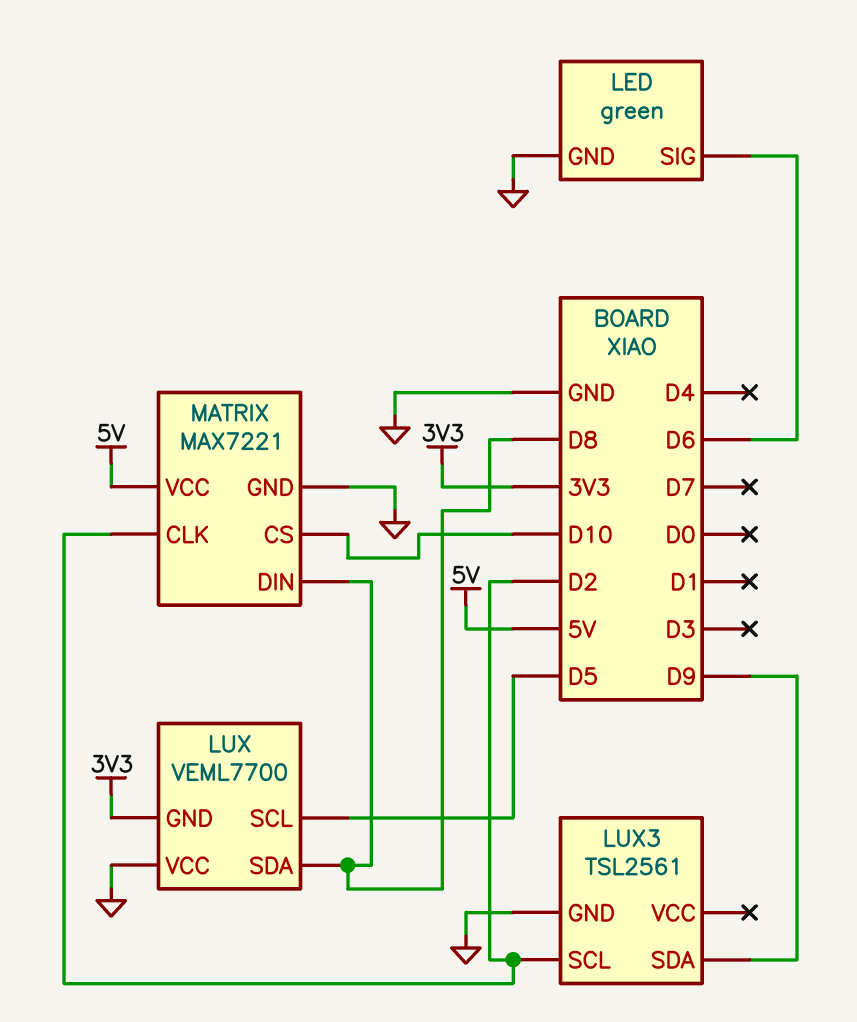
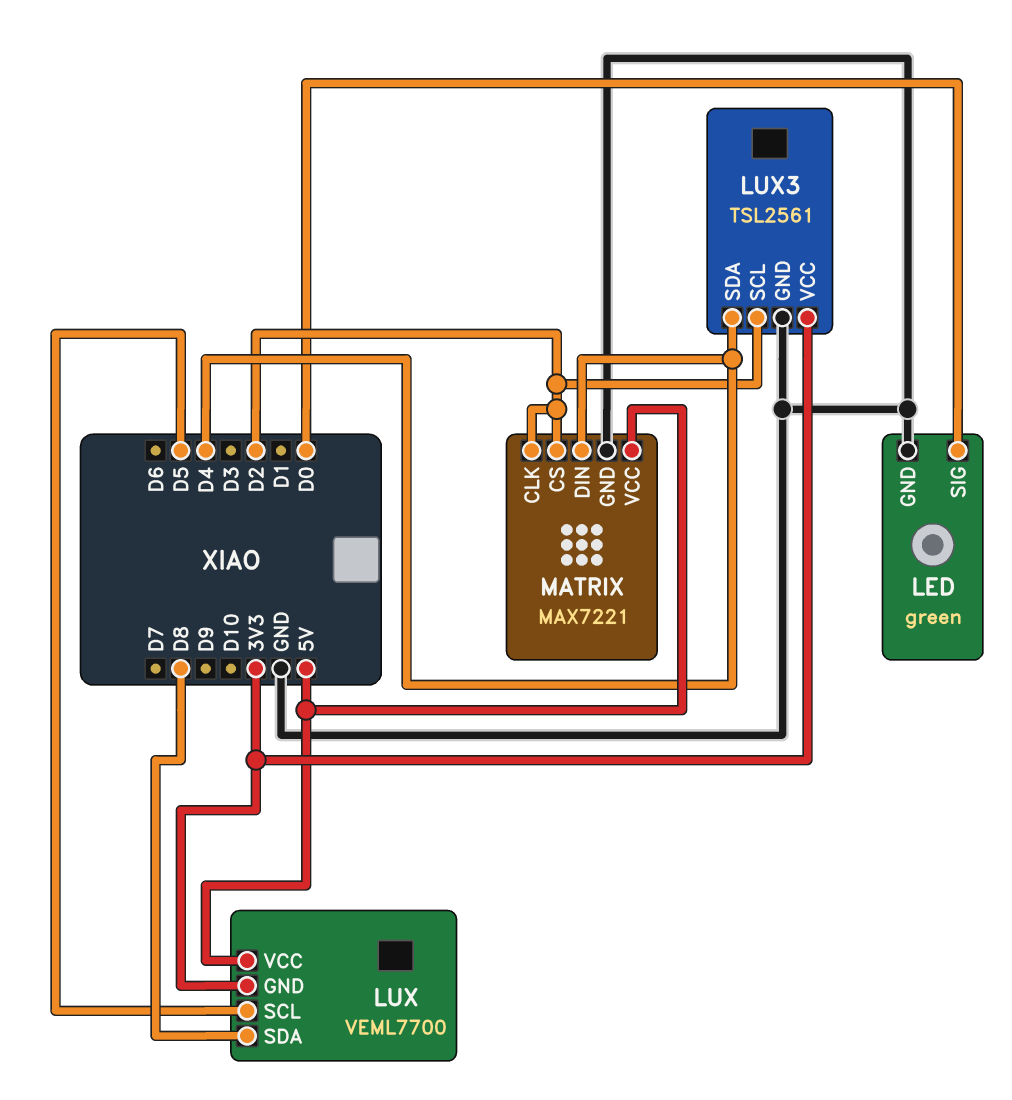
LED pin SIG: D6 -> D0
LUX pin VCC: GND -> 5V
LUX3 pin SDA: D9 -> D4
LUX3 pin VCC: none -> 3V3
MATRIX pin CS: D10 -> D2
MATRIX pin DIN: D8 -> D4

